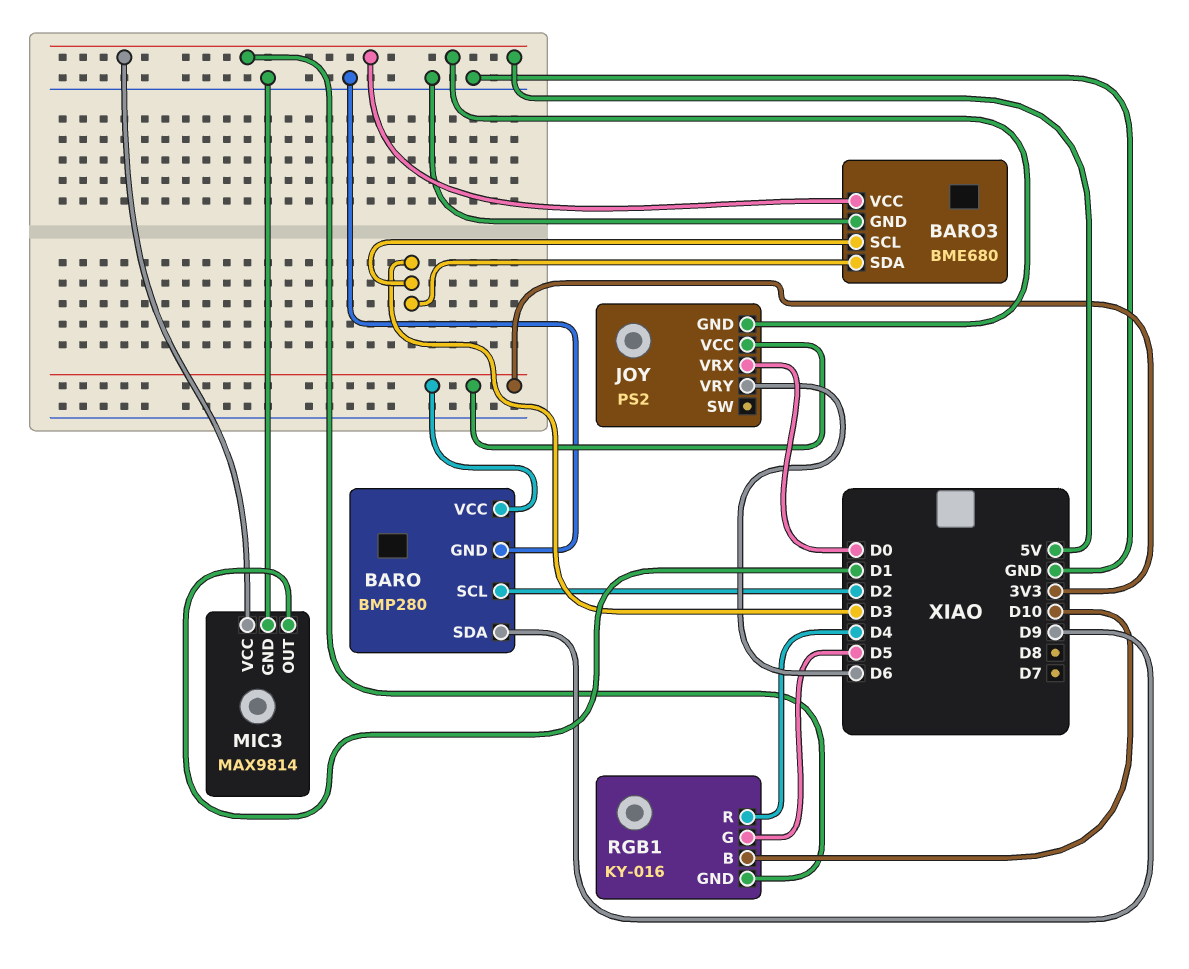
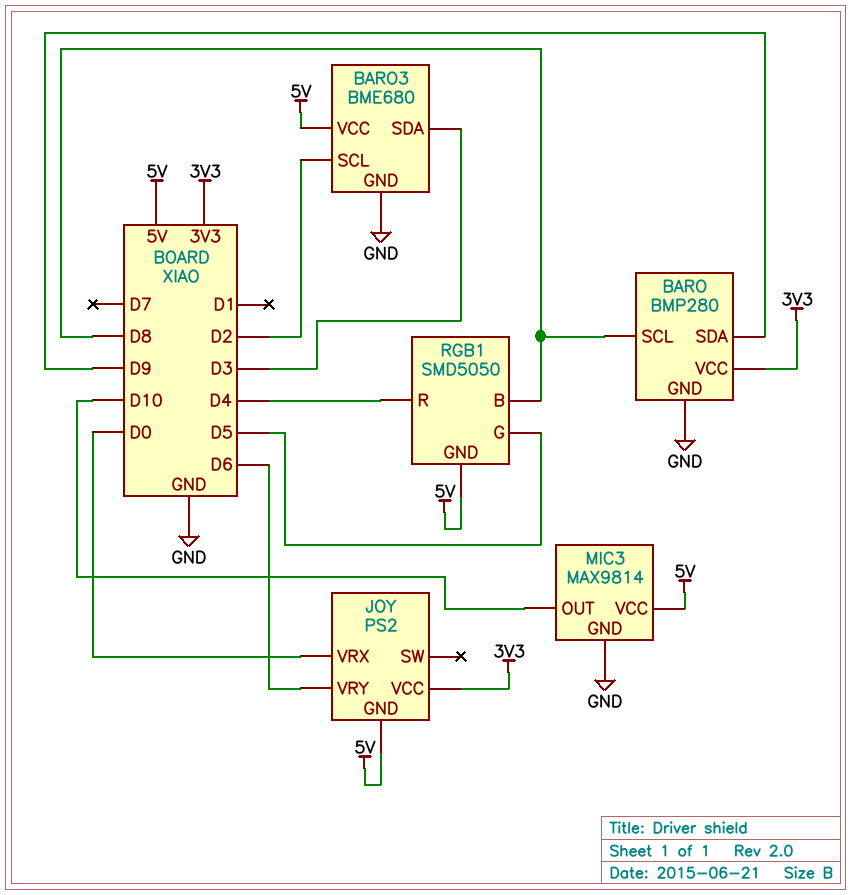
BARO pin SCL: D2 -> D8
BARO3 pin SCL: D3 -> D2
MIC3 pin OUT: D1 -> D10
RGB1: KY-016 -> SMD5050
RGB1 pin B: D10 -> D8

